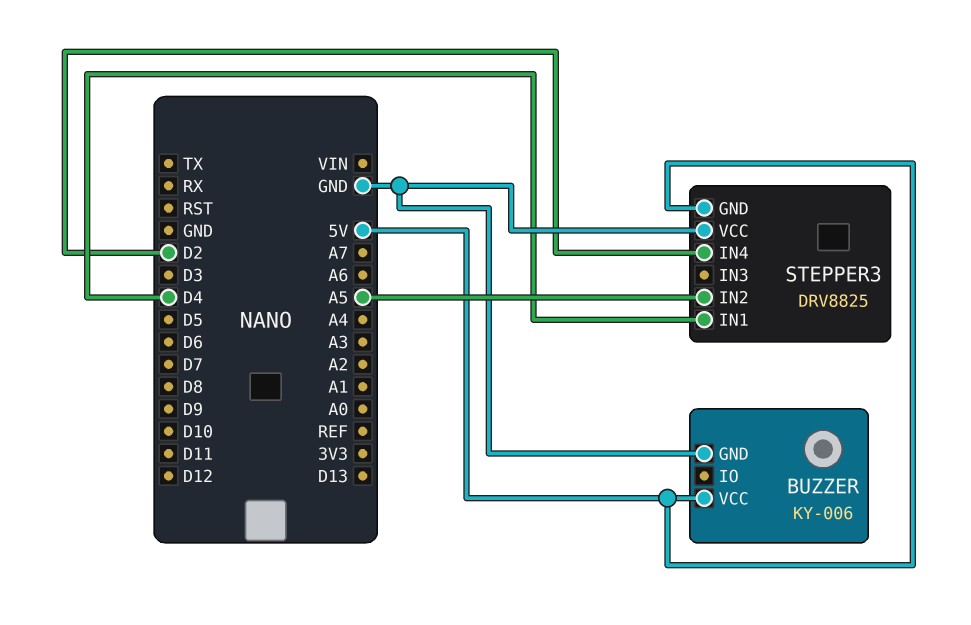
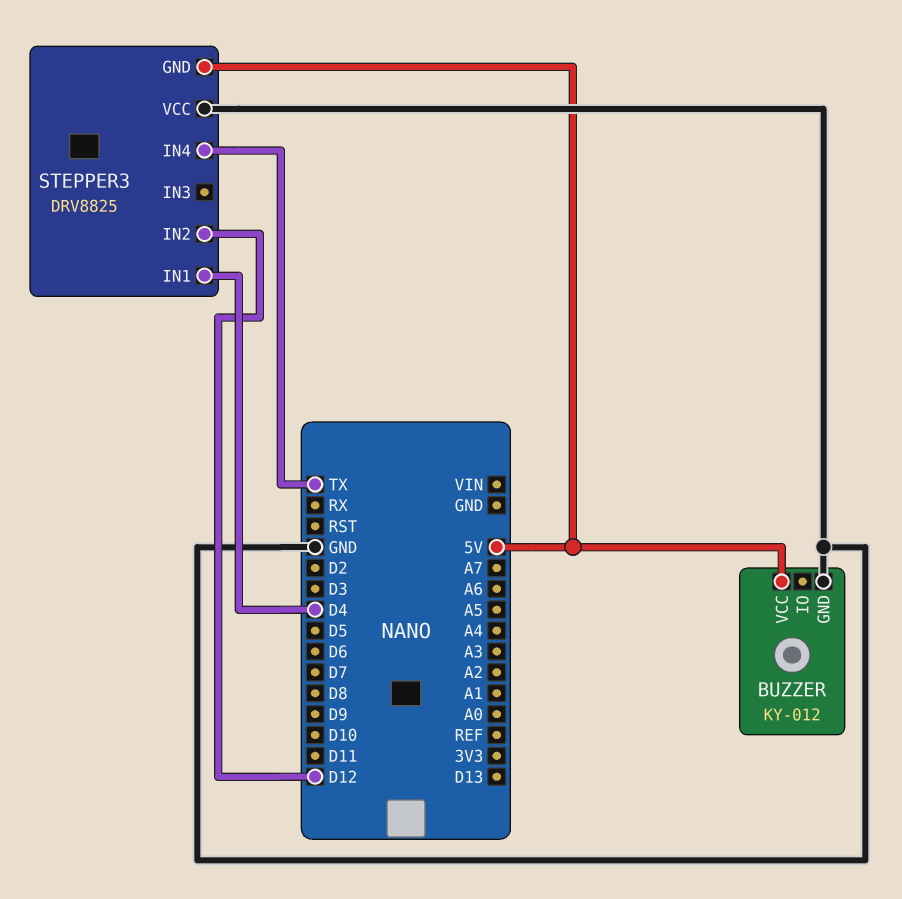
BUZZER: KY-006 -> KY-012
STEPPER3 pin IN2: A5 -> D12
STEPPER3 pin IN4: D2 -> TX

